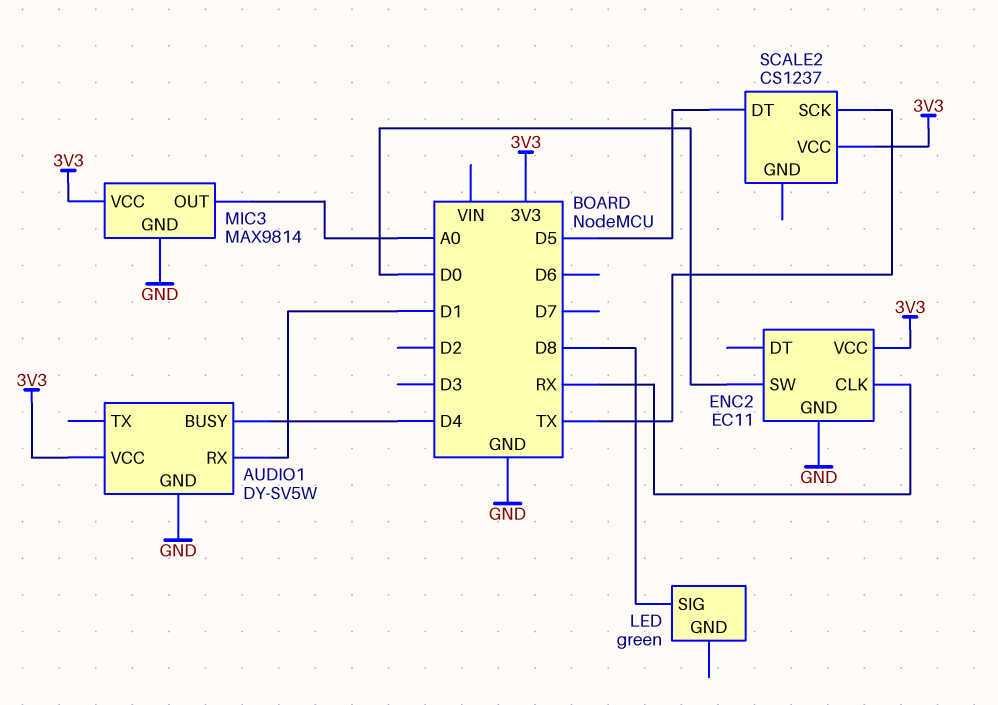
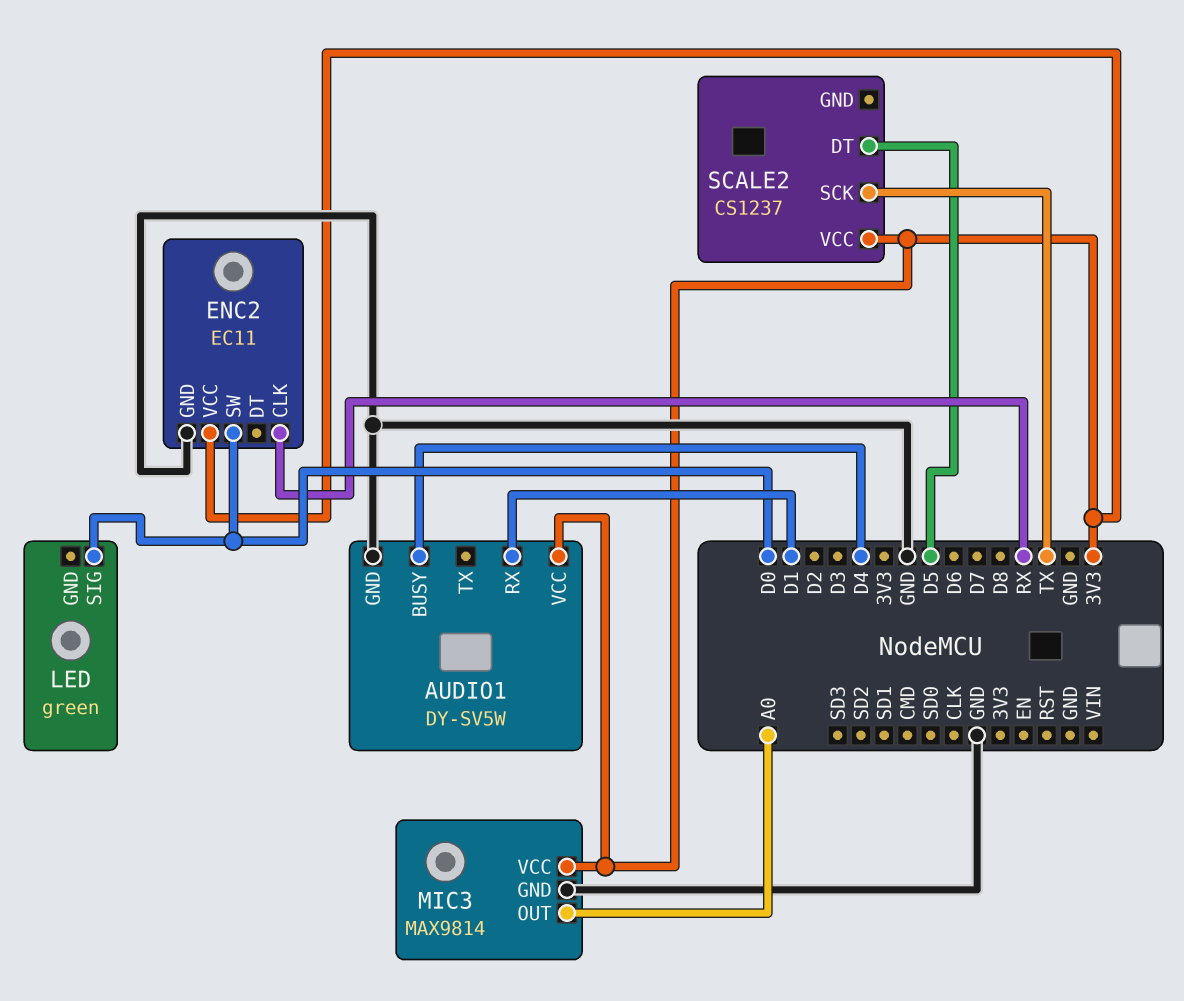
LED pin SIG: D8 -> D0

